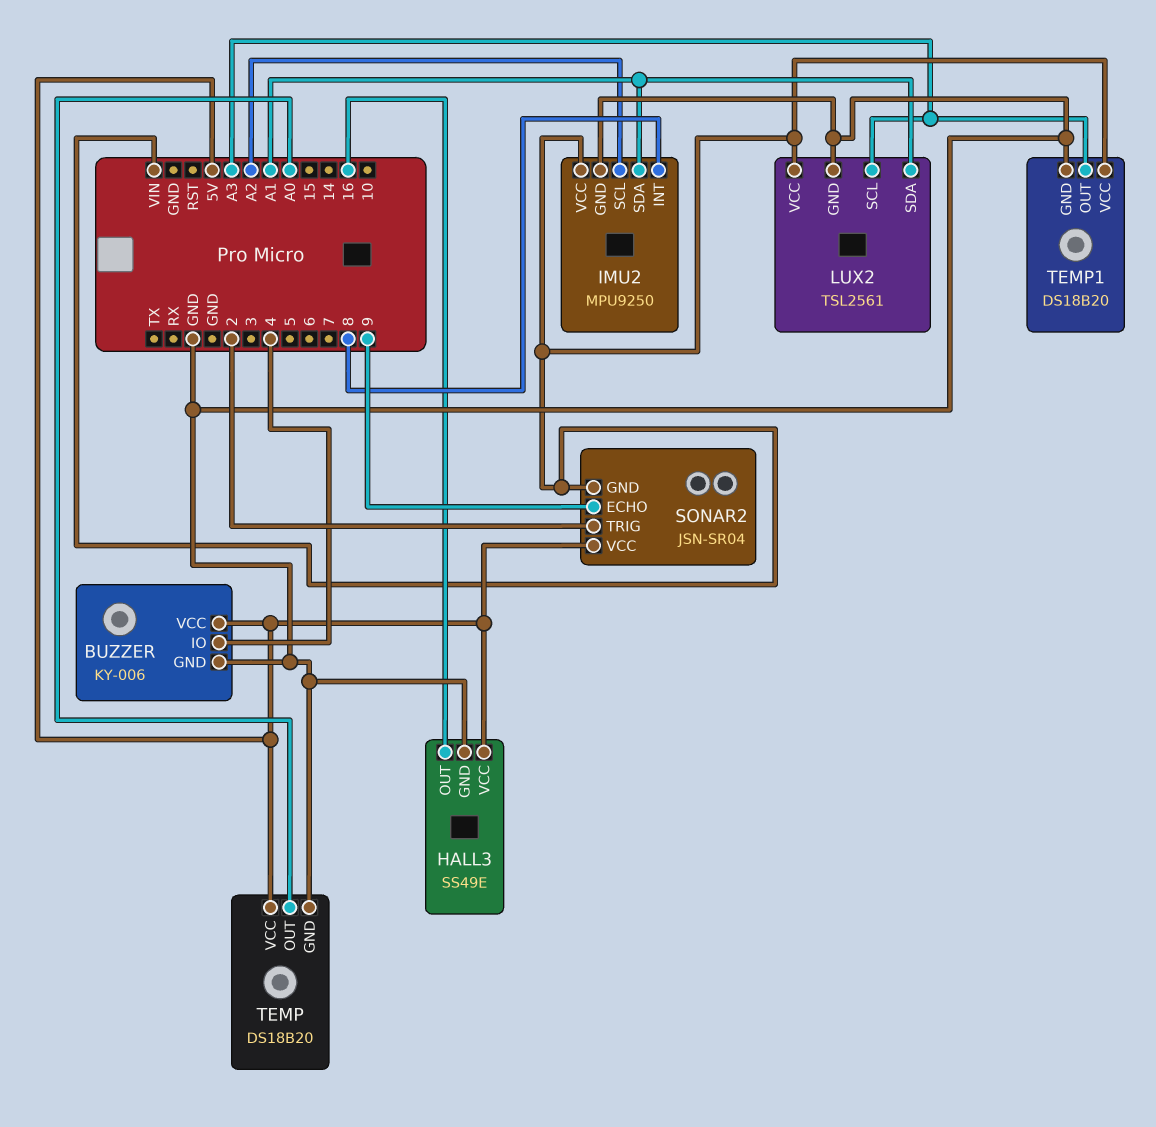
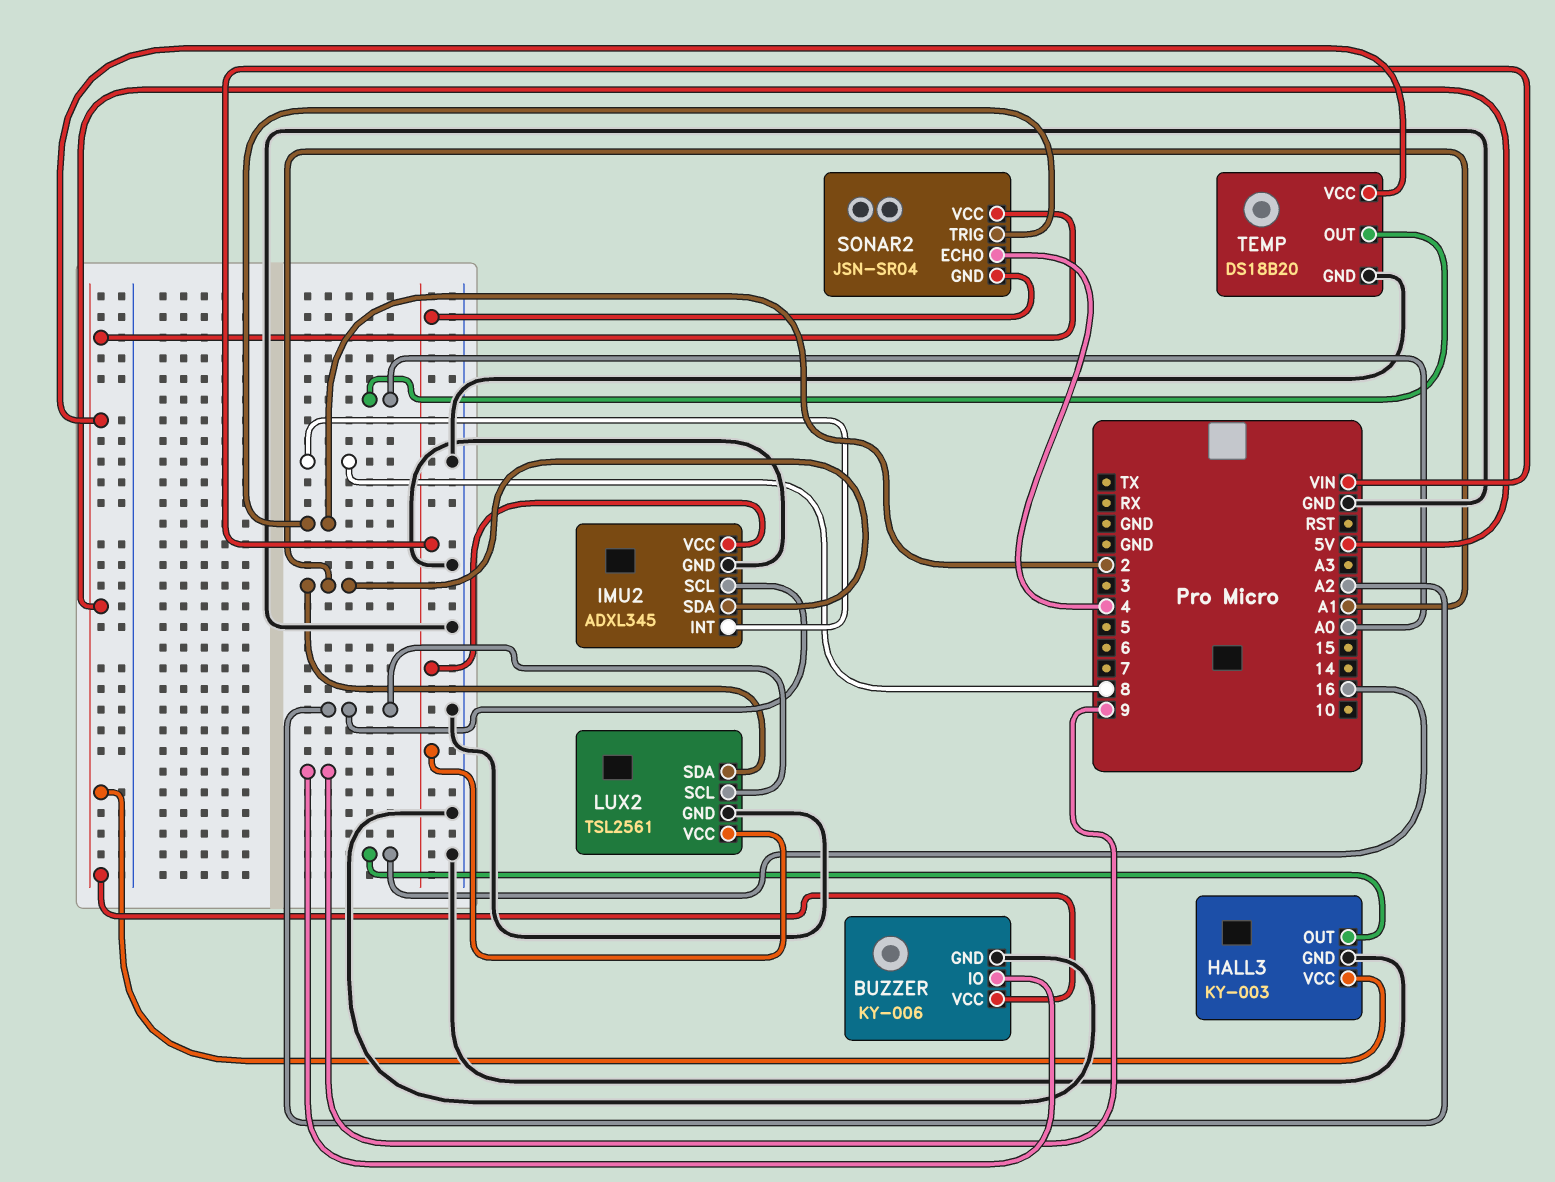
BUZZER pin IO: 4 -> 9
HALL3: SS49E -> KY-003
IMU2: MPU9250 -> ADXL345
LUX2 pin SCL: A3 -> A2
SONAR2 pin ECHO: 9 -> 4
TEMP1: DS18B20 -> none
TEMP1 pin GND: GND -> none
TEMP1 pin OUT: A3 -> none
TEMP1 pin VCC: VIN -> none

